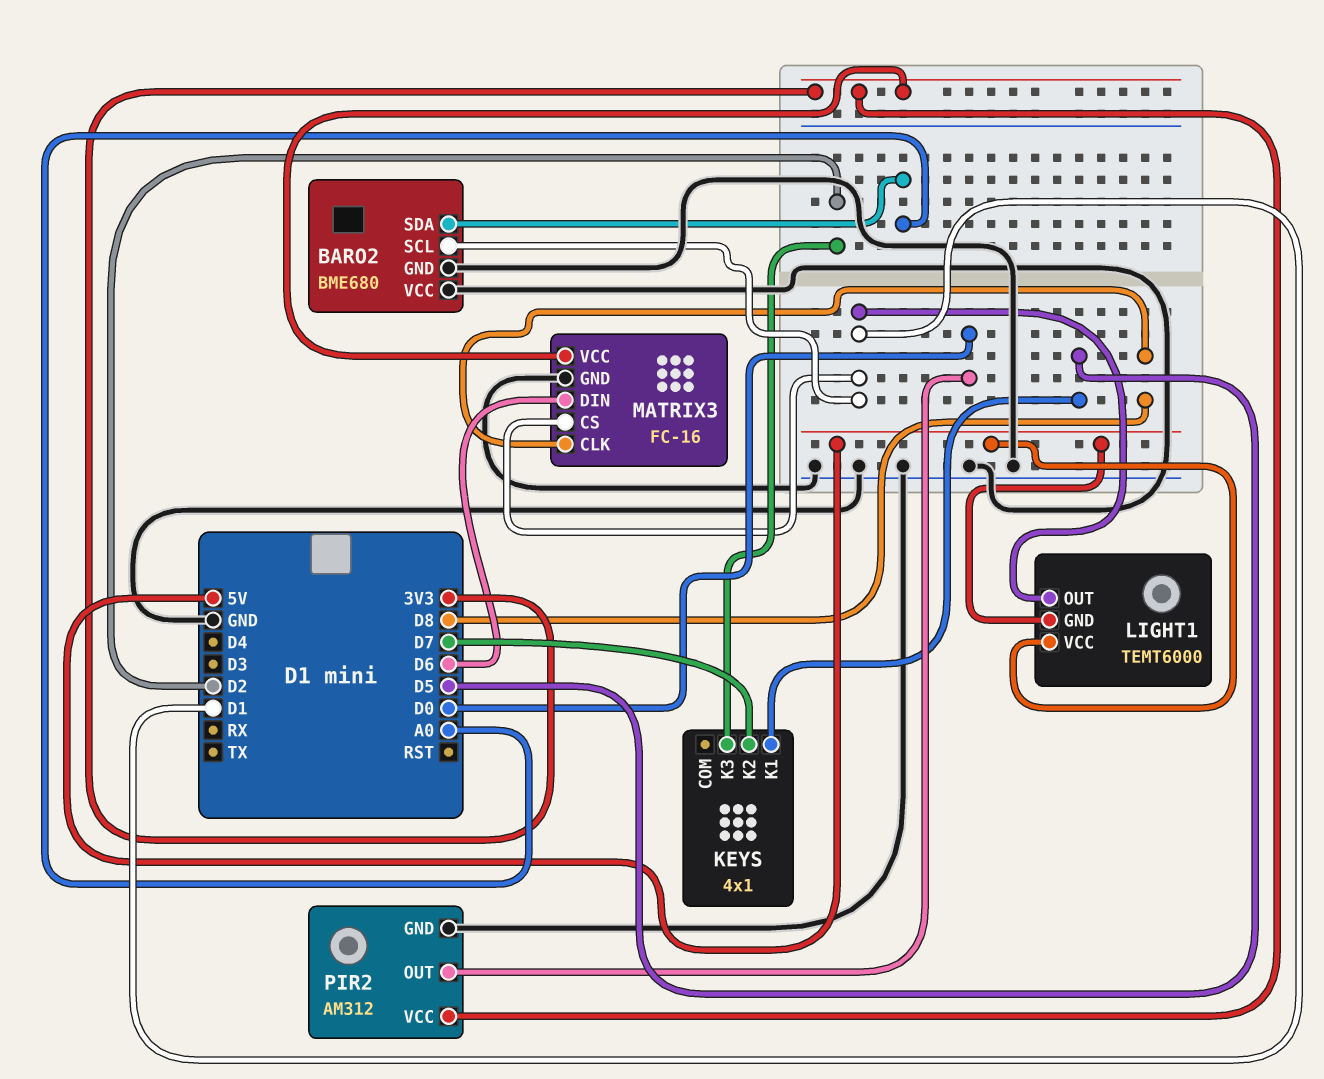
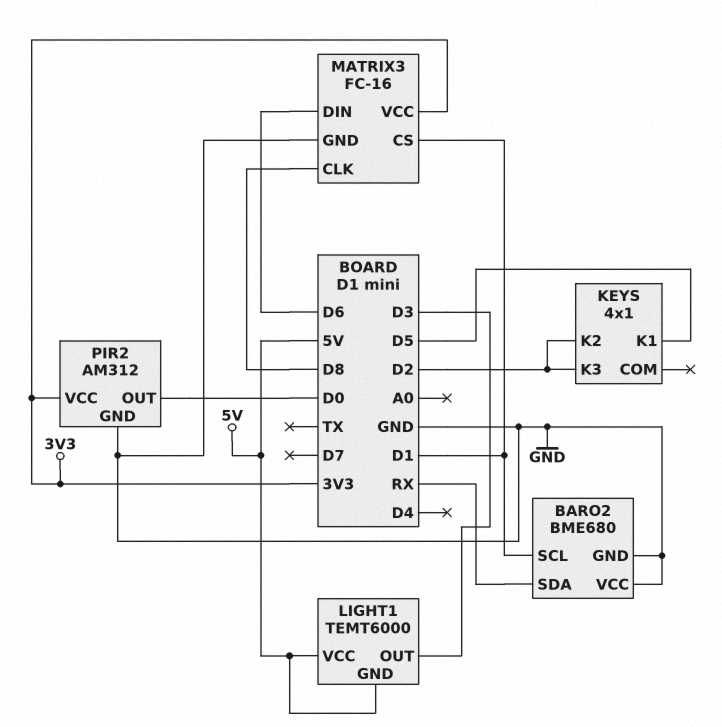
BARO2 pin SDA: A0 -> RX
KEYS pin K2: D7 -> D2
LIGHT1 pin OUT: D1 -> D3

